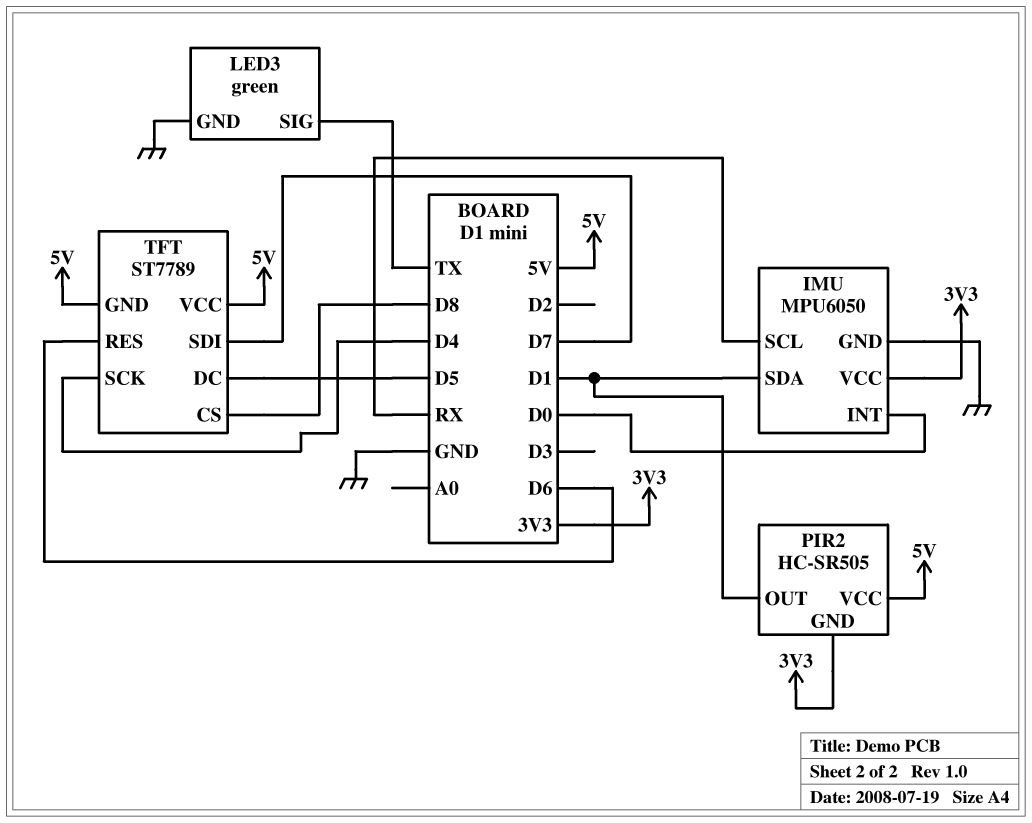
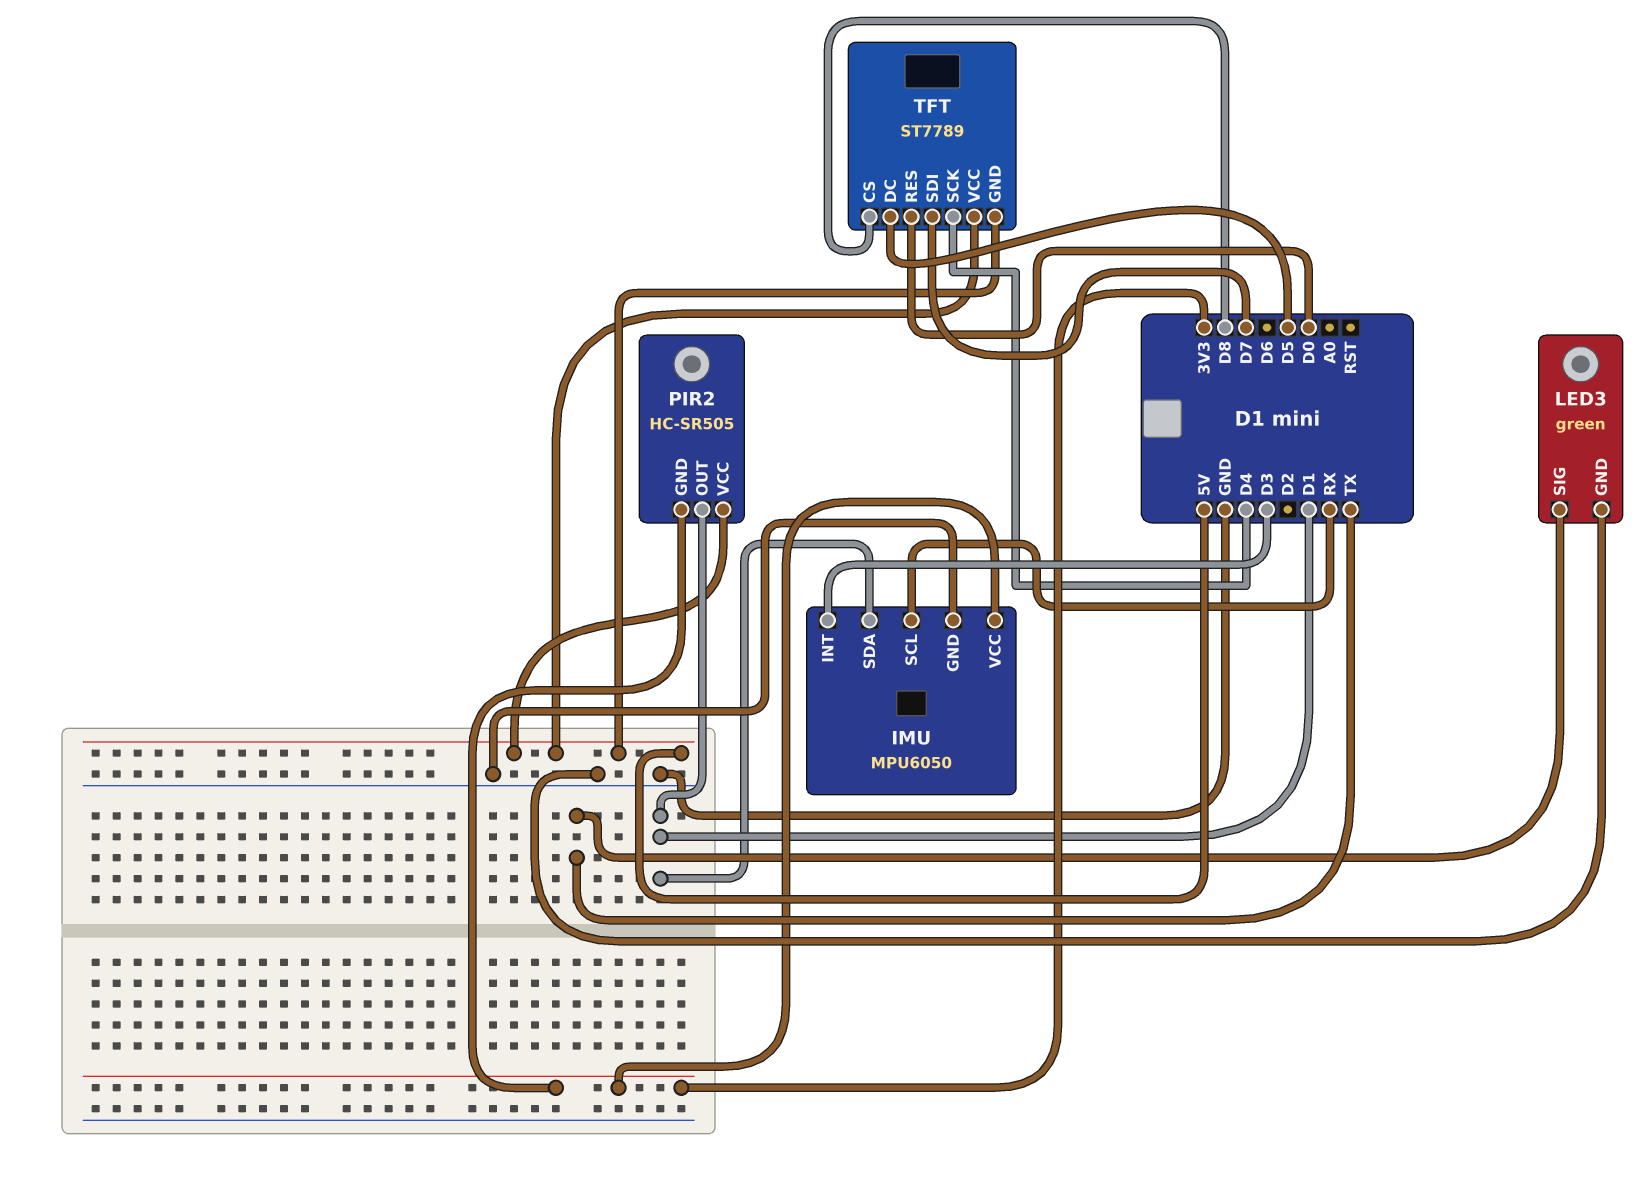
IMU pin INT: D0 -> D3
TFT pin RES: D6 -> D0

